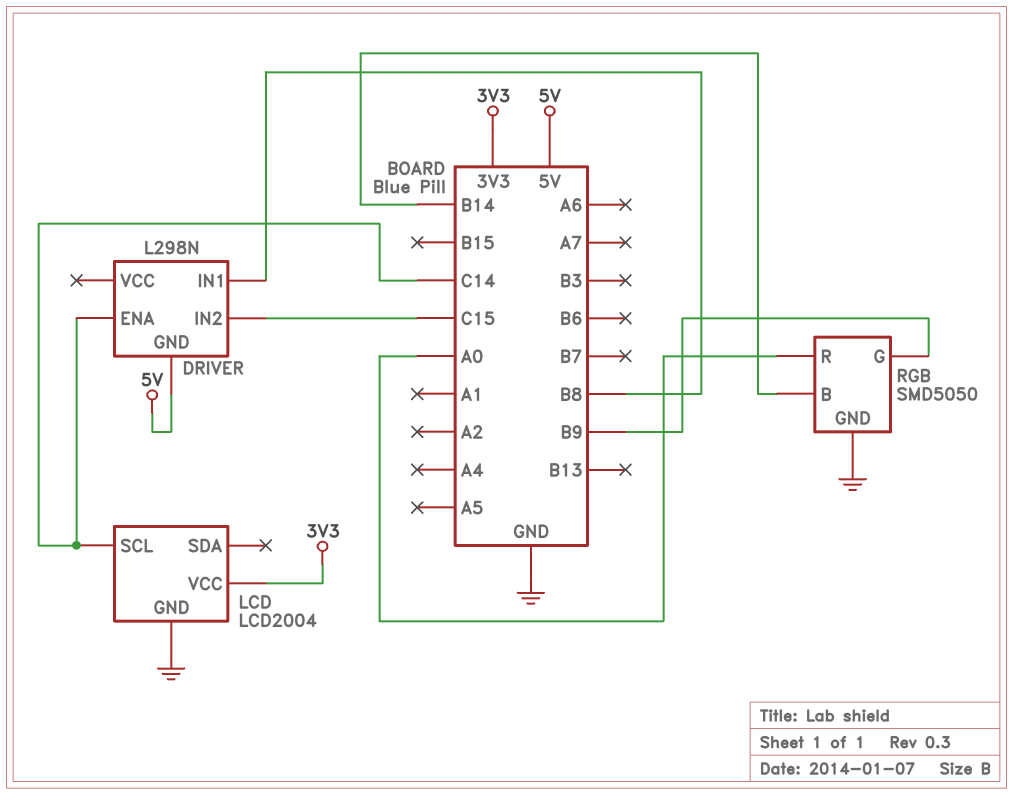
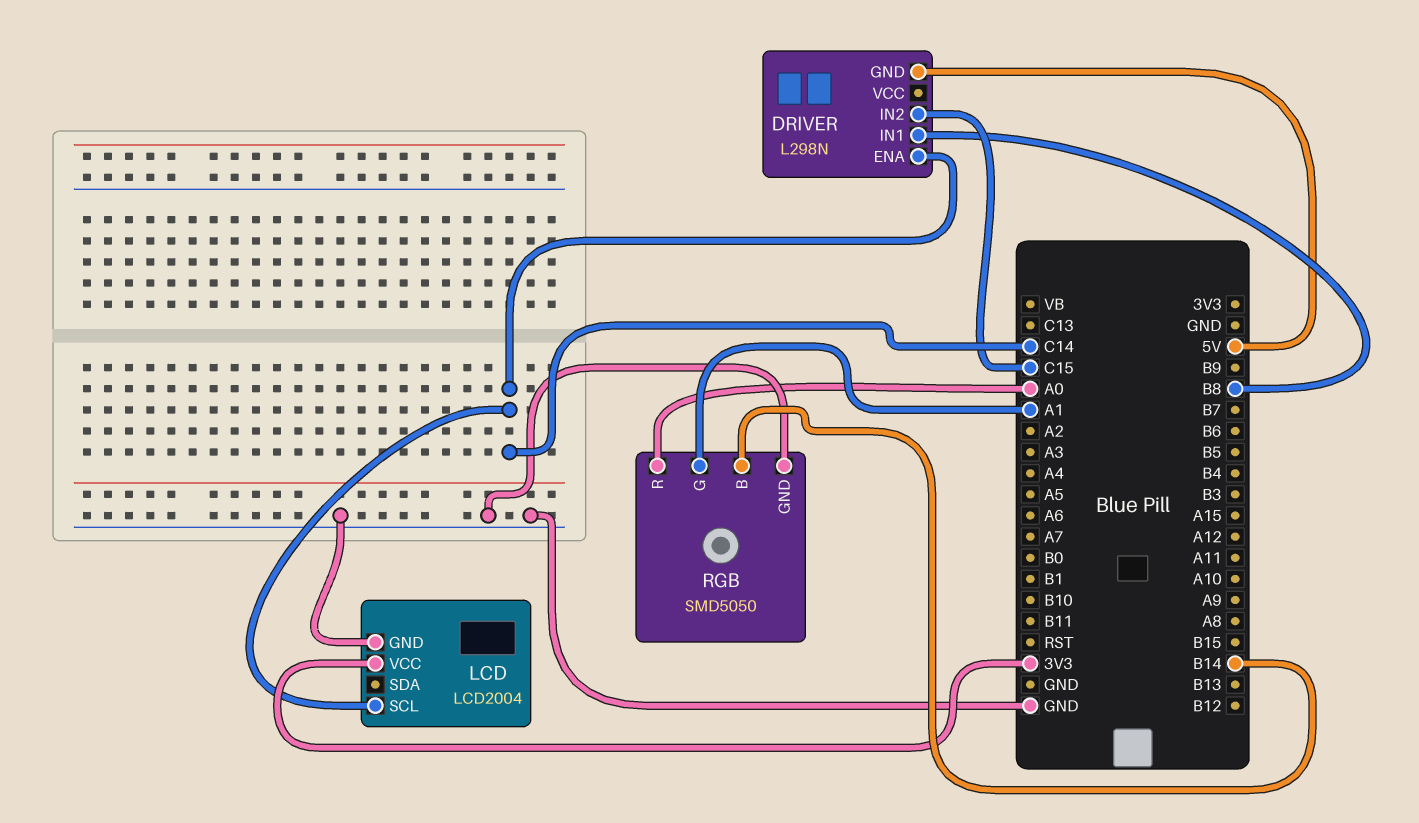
RGB pin G: B9 -> A1

